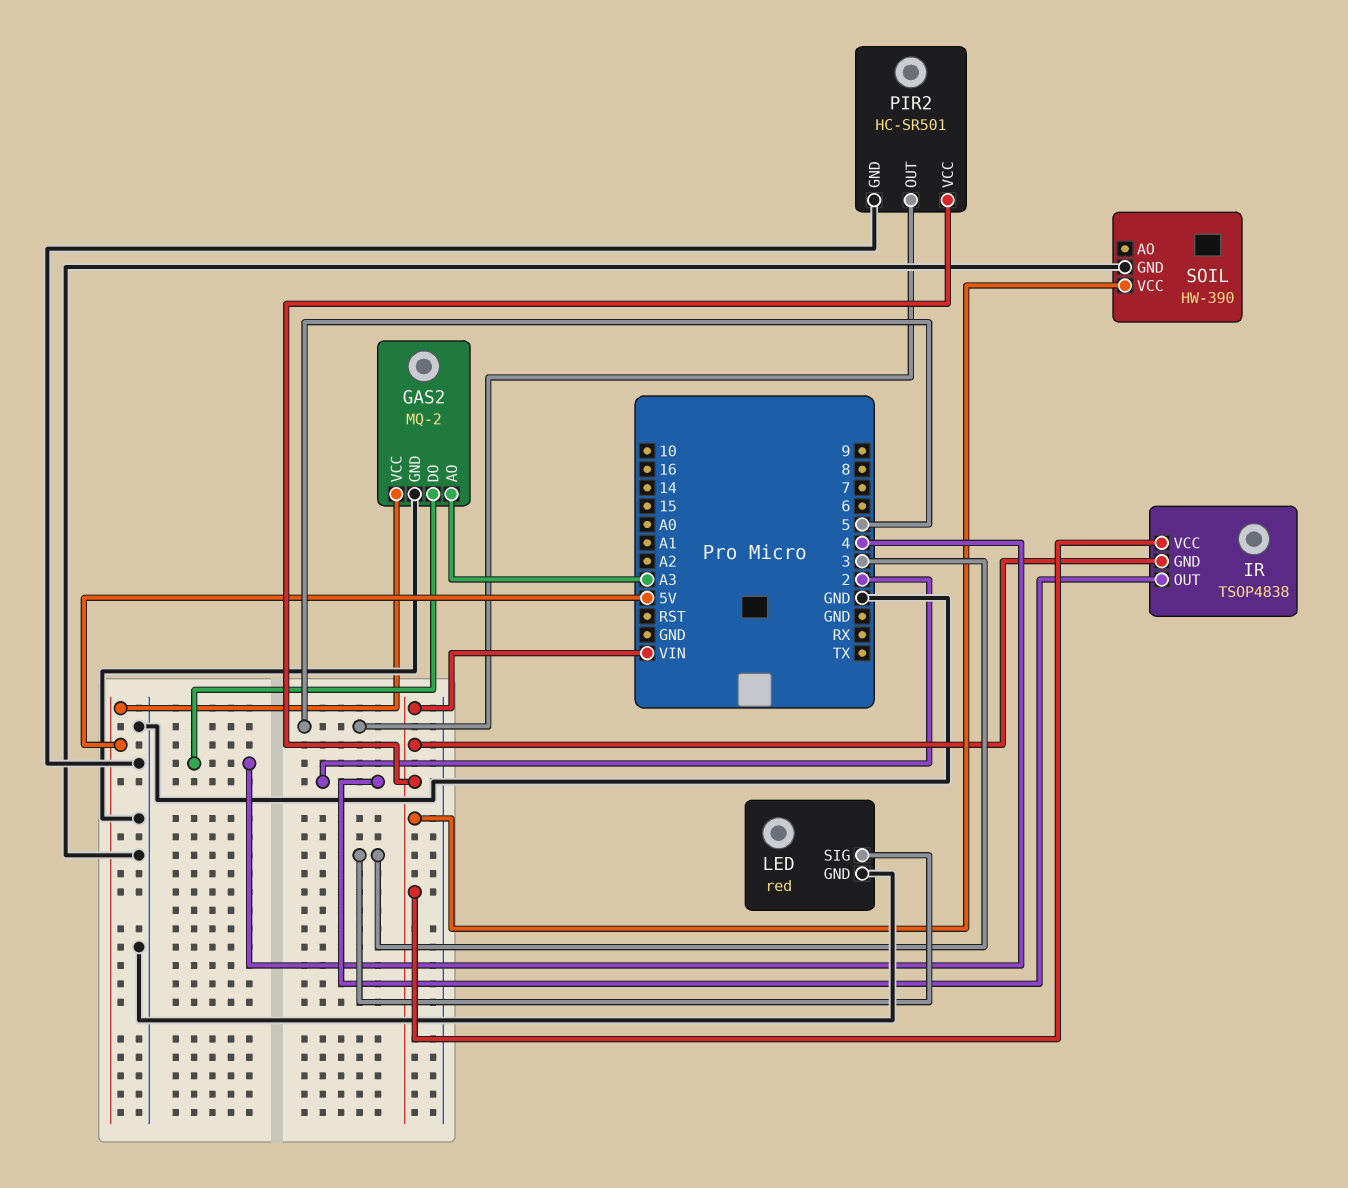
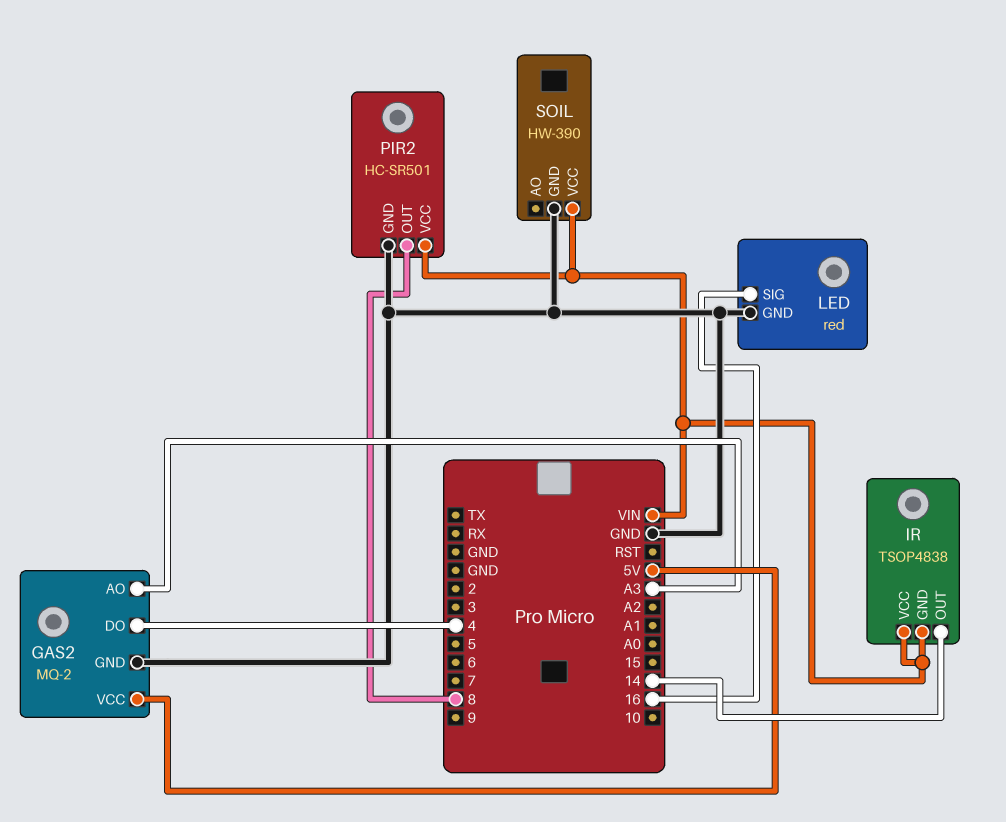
IR pin OUT: 2 -> 14
LED pin SIG: 3 -> 16
PIR2 pin OUT: 5 -> 8

